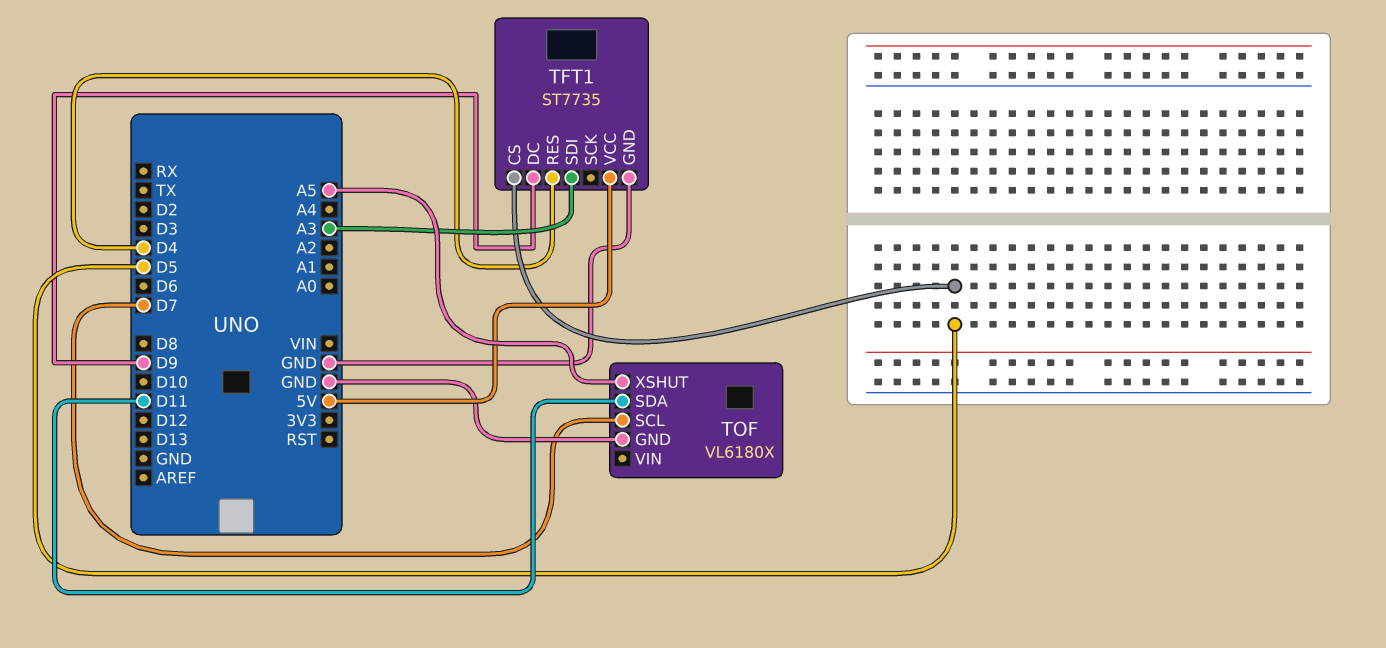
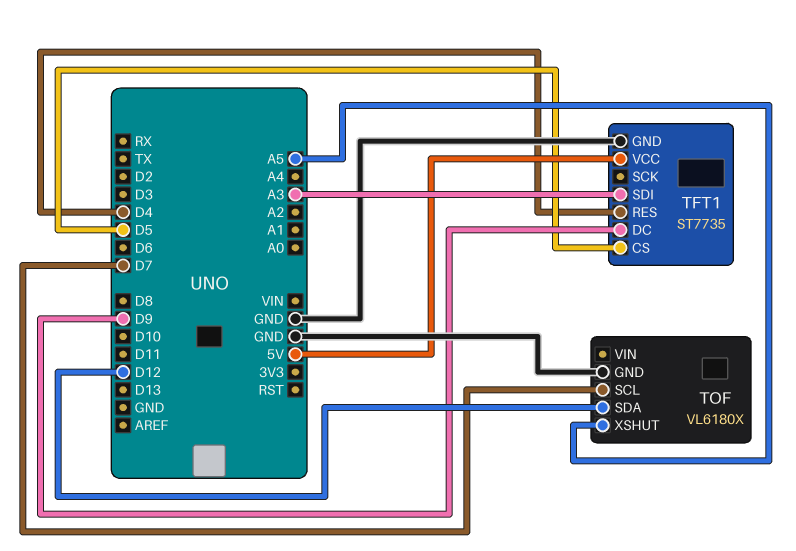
TOF pin SDA: D11 -> D12

